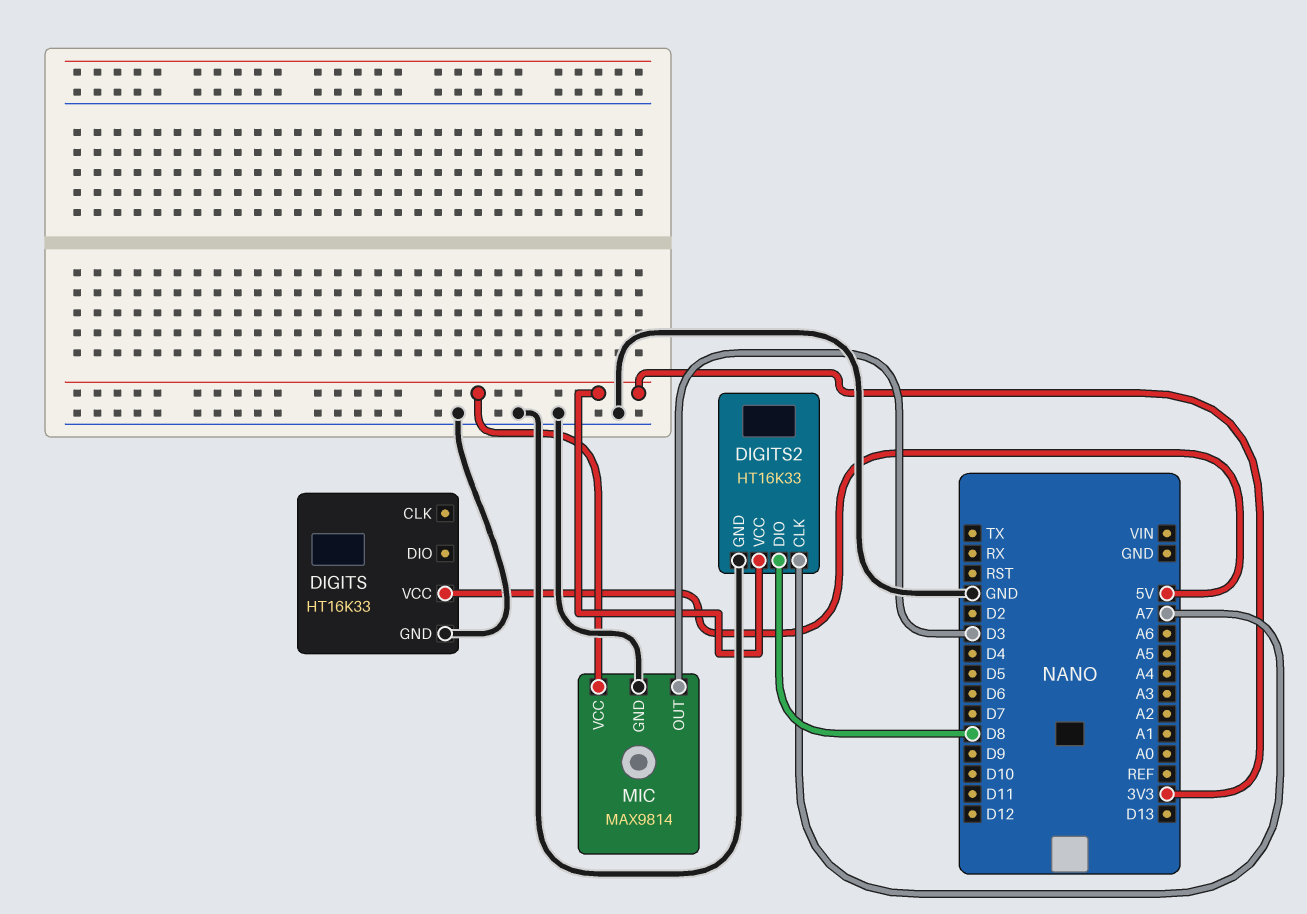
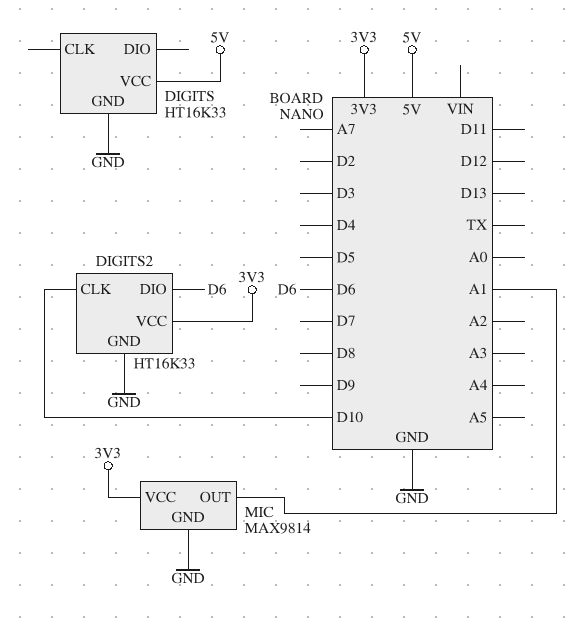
DIGITS2 pin CLK: A7 -> D10
DIGITS2 pin DIO: D8 -> D6
MIC pin OUT: D3 -> A1

